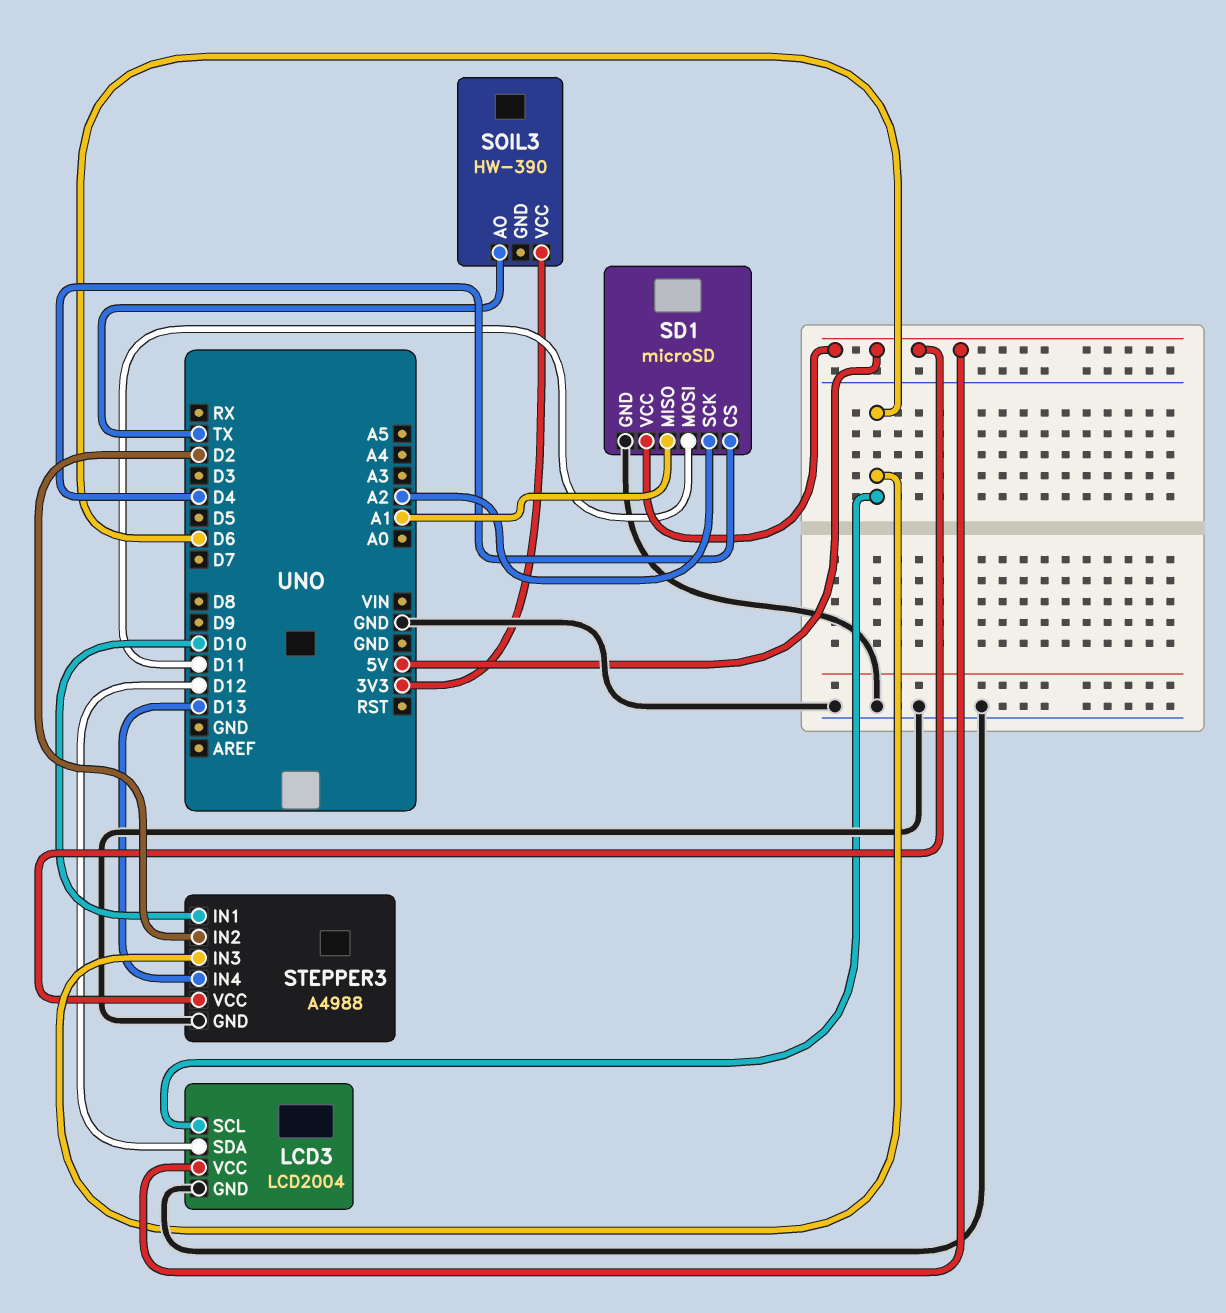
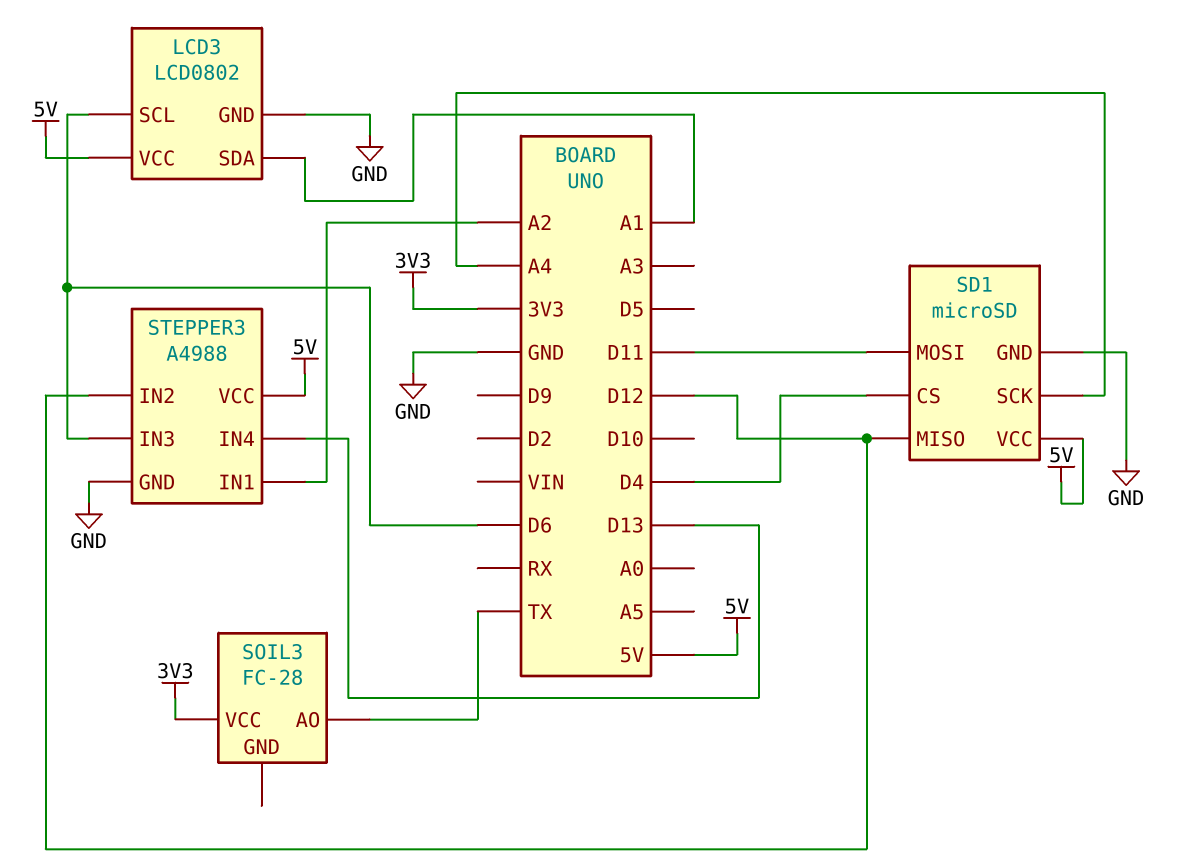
LCD3: LCD2004 -> LCD0802
LCD3 pin SDA: D12 -> A1
SD1 pin MISO: A1 -> D12
SD1 pin SCK: A2 -> A4
SOIL3: HW-390 -> FC-28
STEPPER3 pin IN1: D10 -> A2
STEPPER3 pin IN2: D2 -> D12

